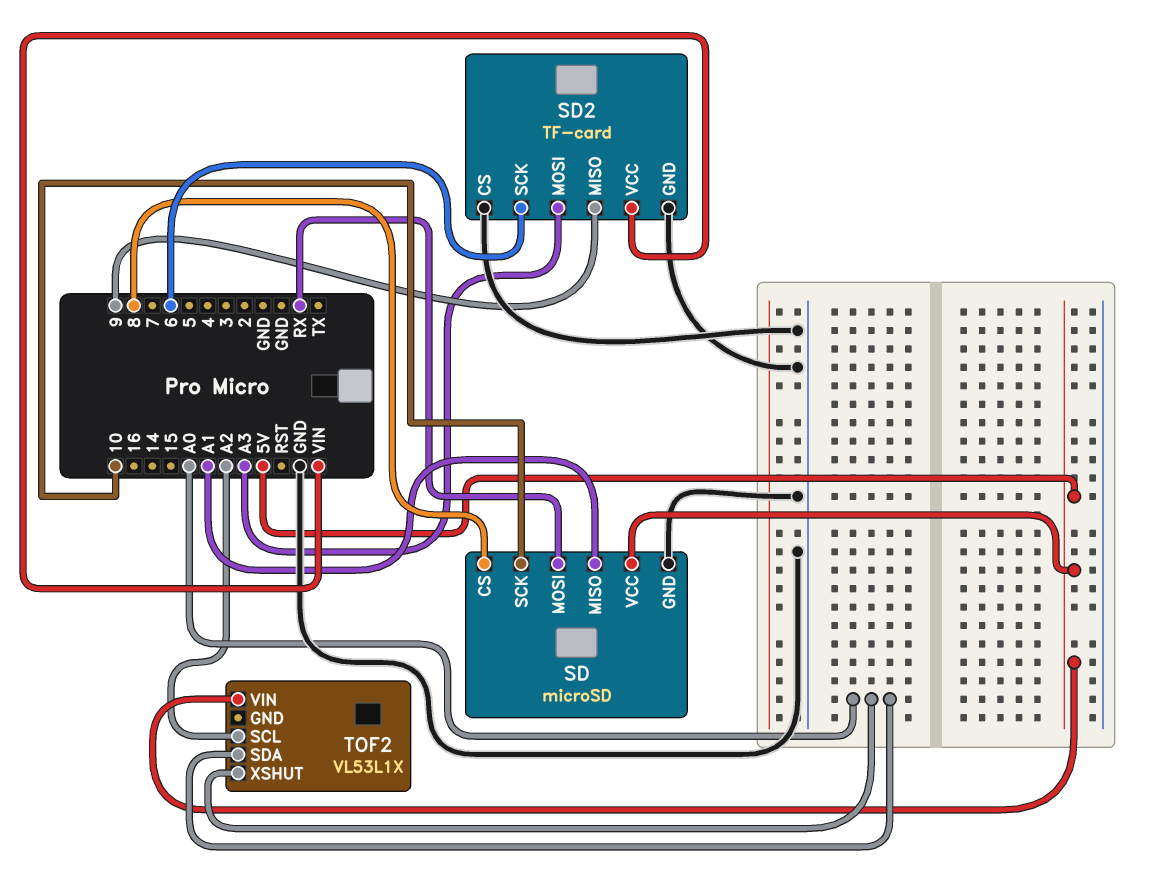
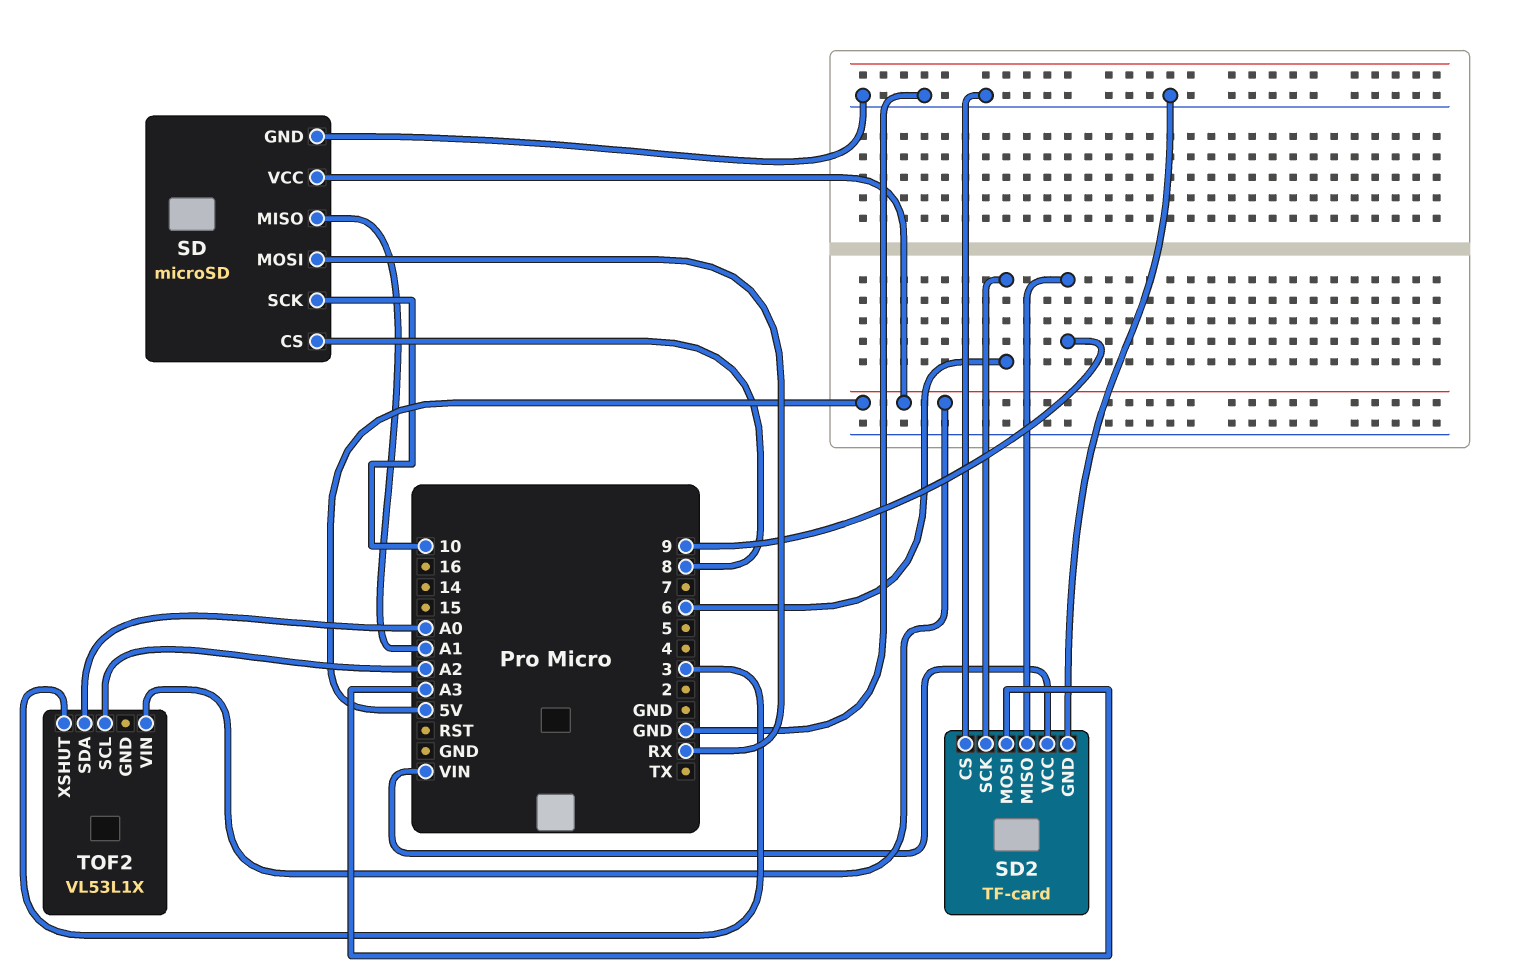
TOF2 pin XSHUT: A0 -> 3

